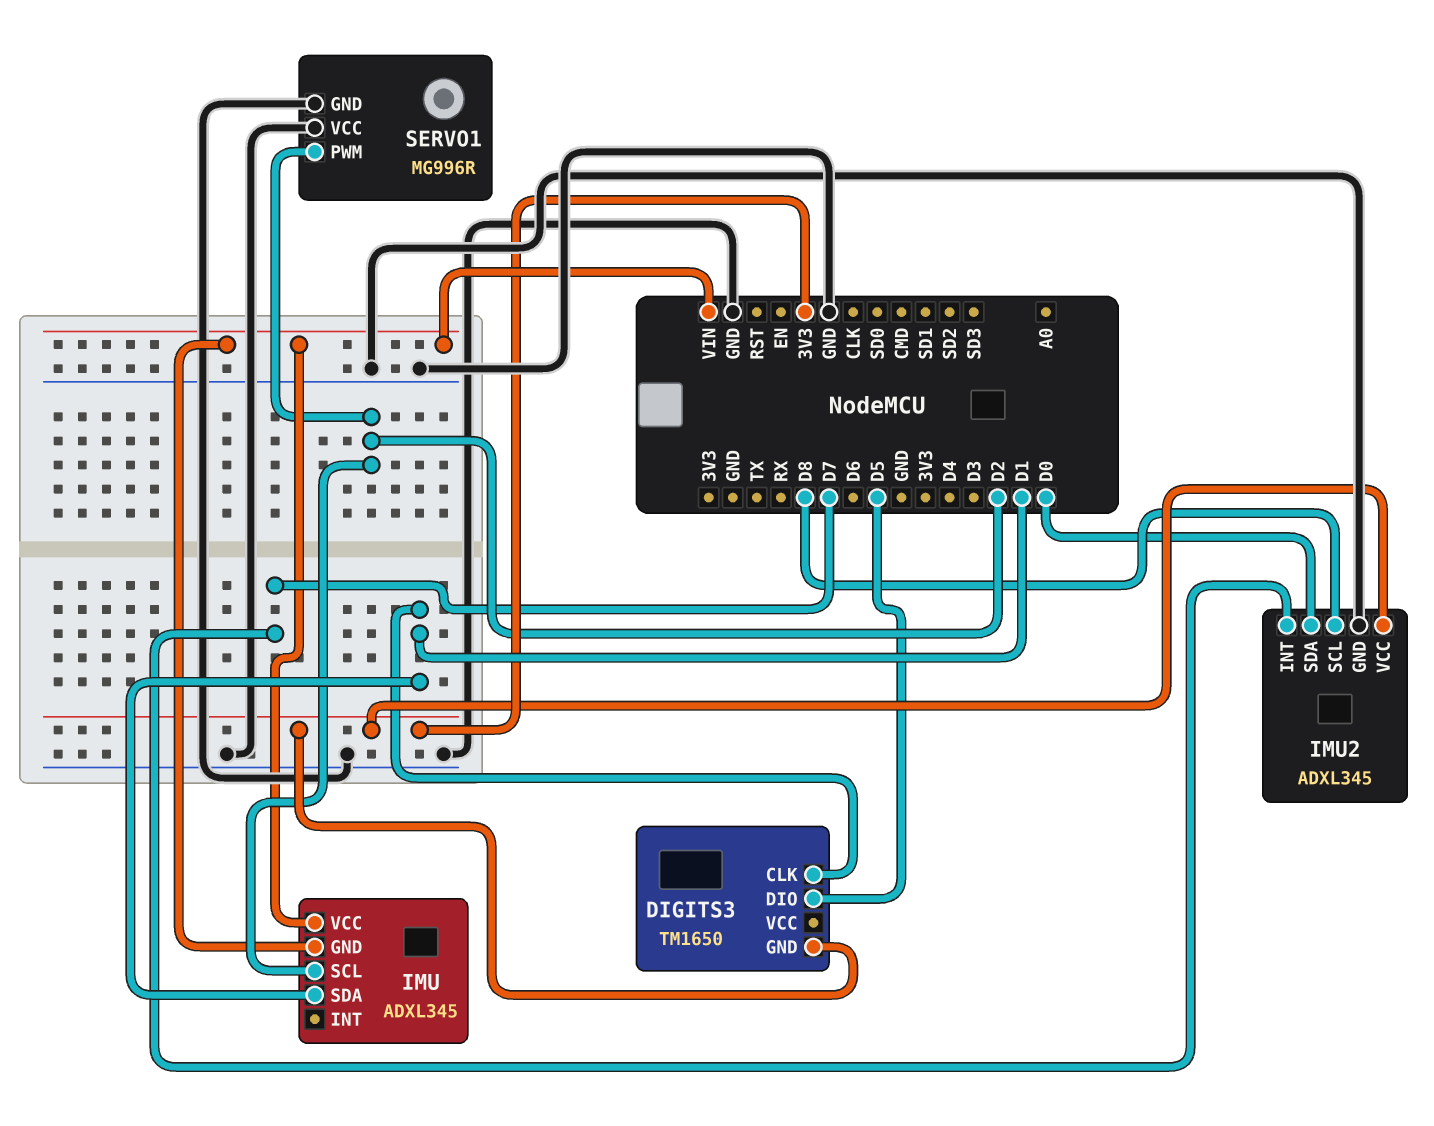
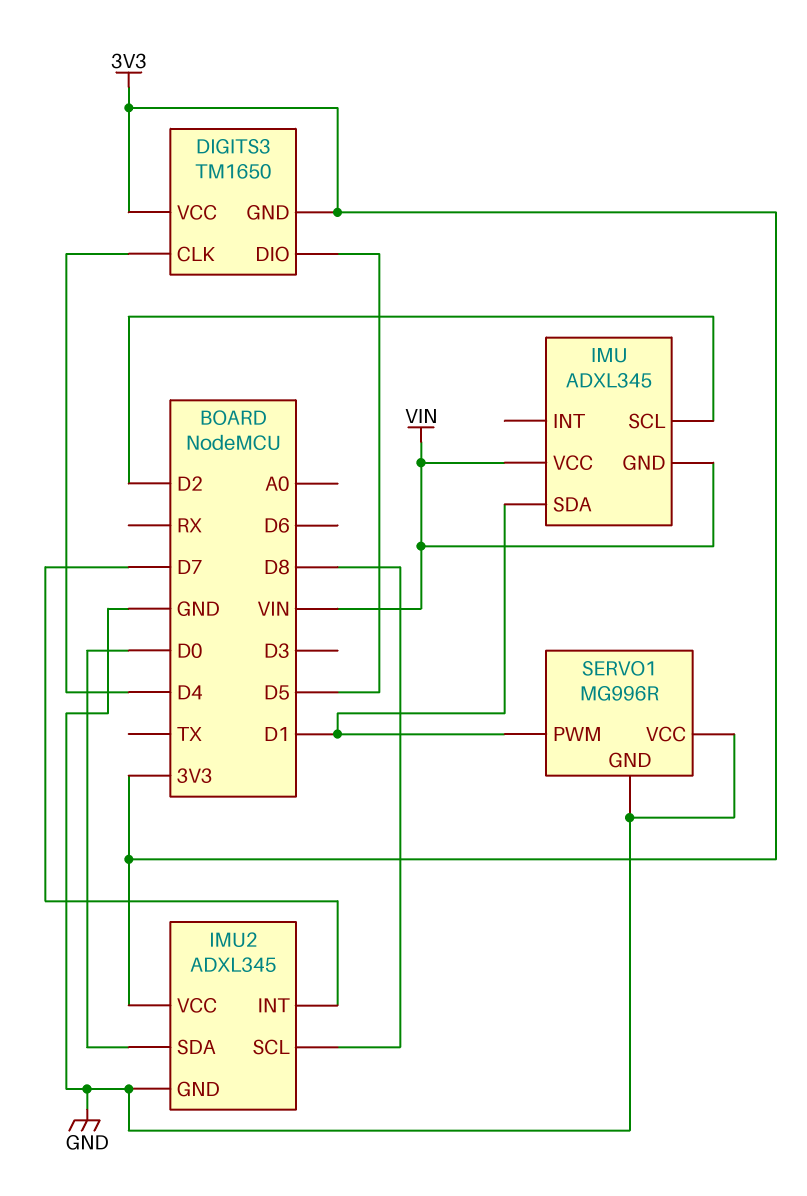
DIGITS3 pin CLK: D1 -> D4
DIGITS3 pin VCC: none -> 3V3
SERVO1 pin PWM: D2 -> D1

